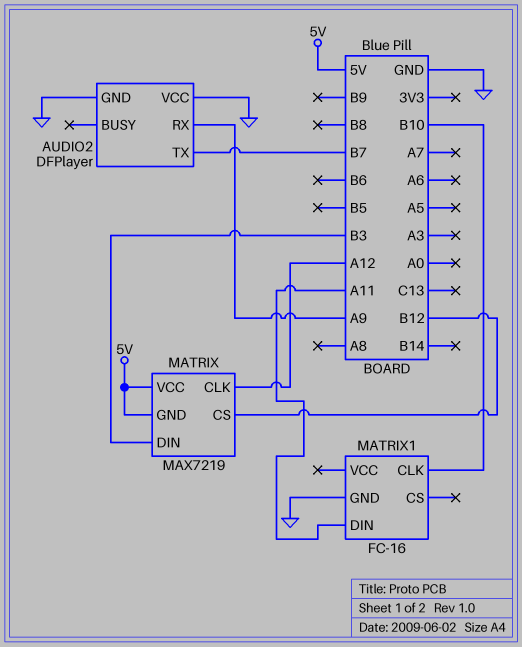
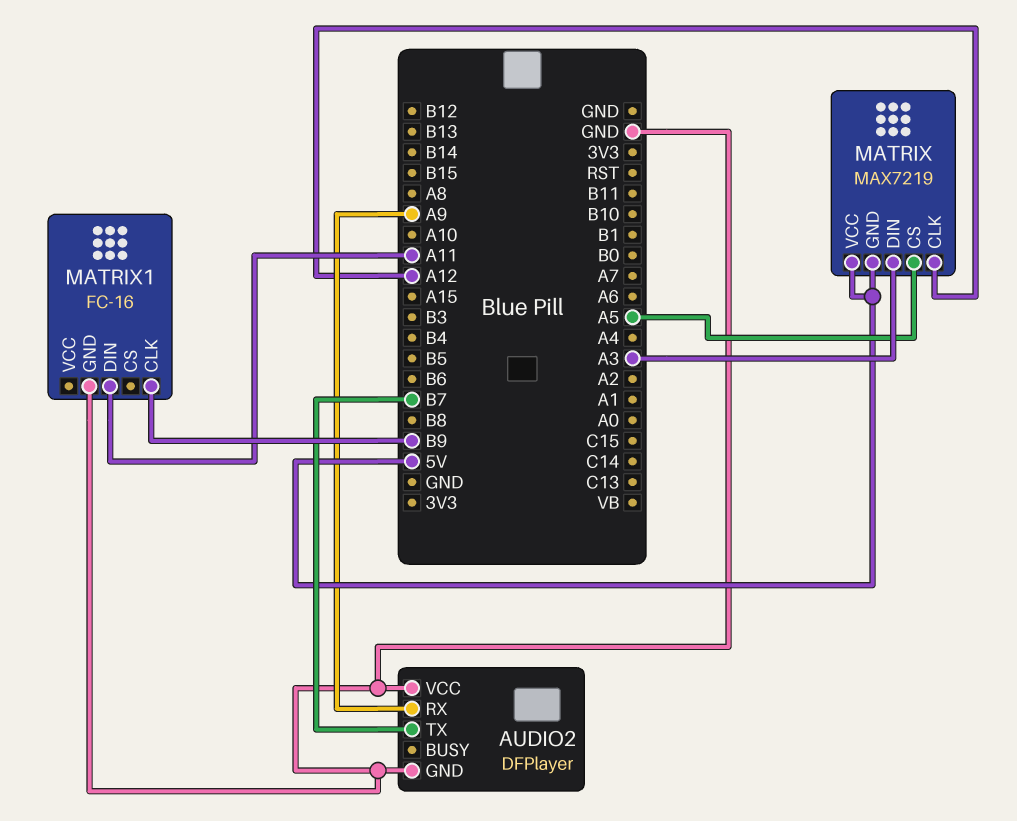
MATRIX pin CS: B12 -> A5
MATRIX pin DIN: B3 -> A3
MATRIX1 pin CLK: B10 -> B9

